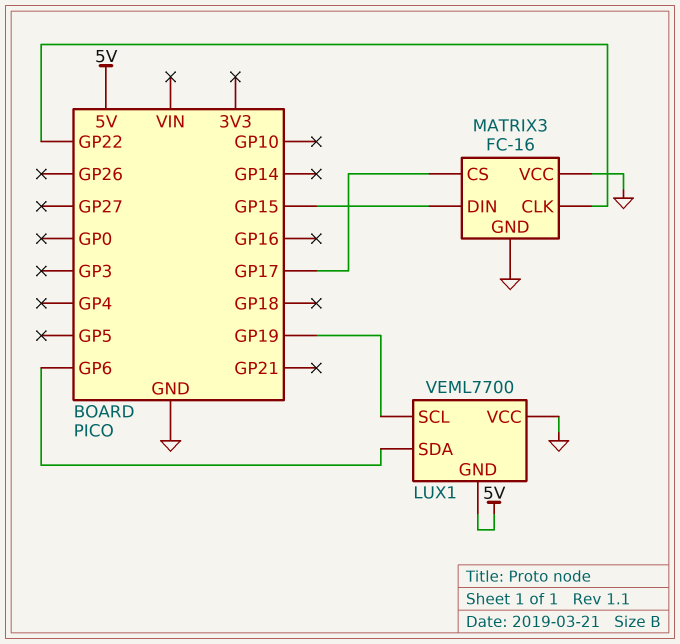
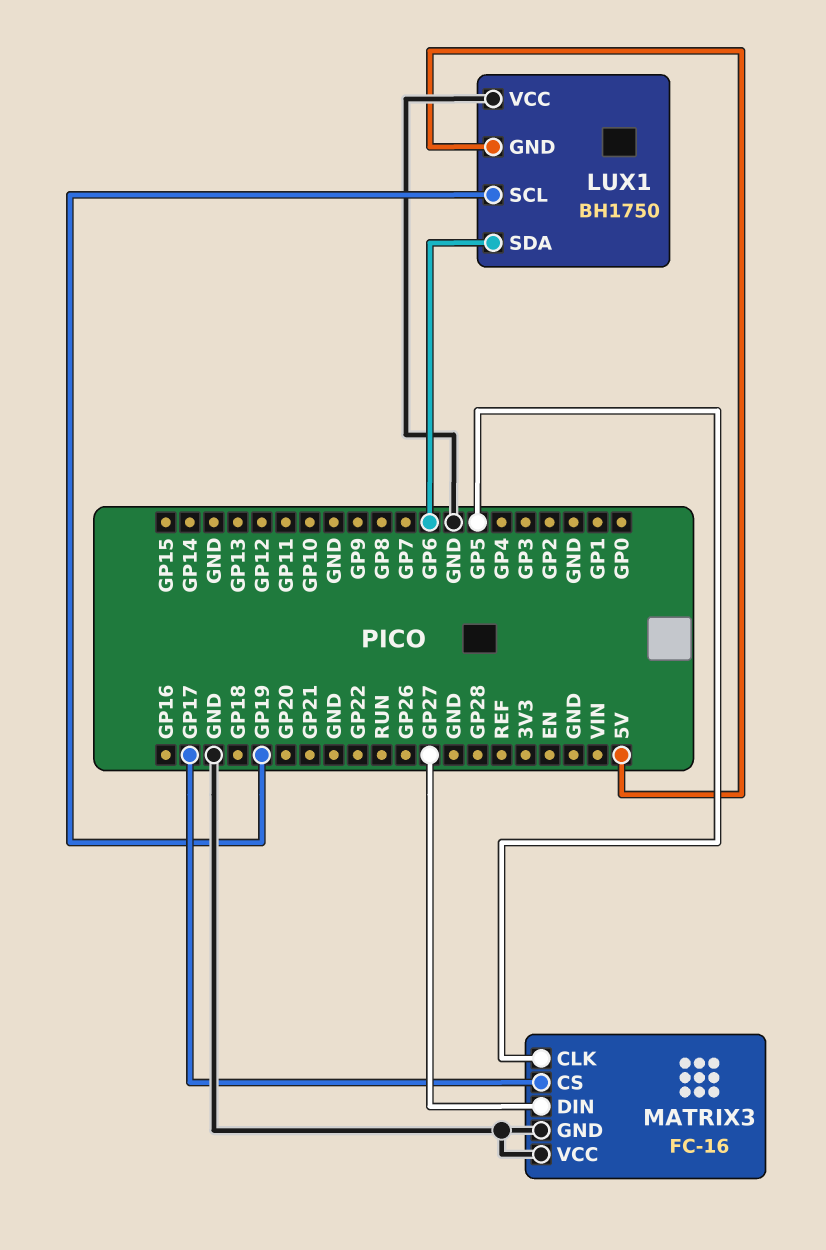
LUX1: VEML7700 -> BH1750
MATRIX3 pin CLK: GP22 -> GP5
MATRIX3 pin DIN: GP15 -> GP27

